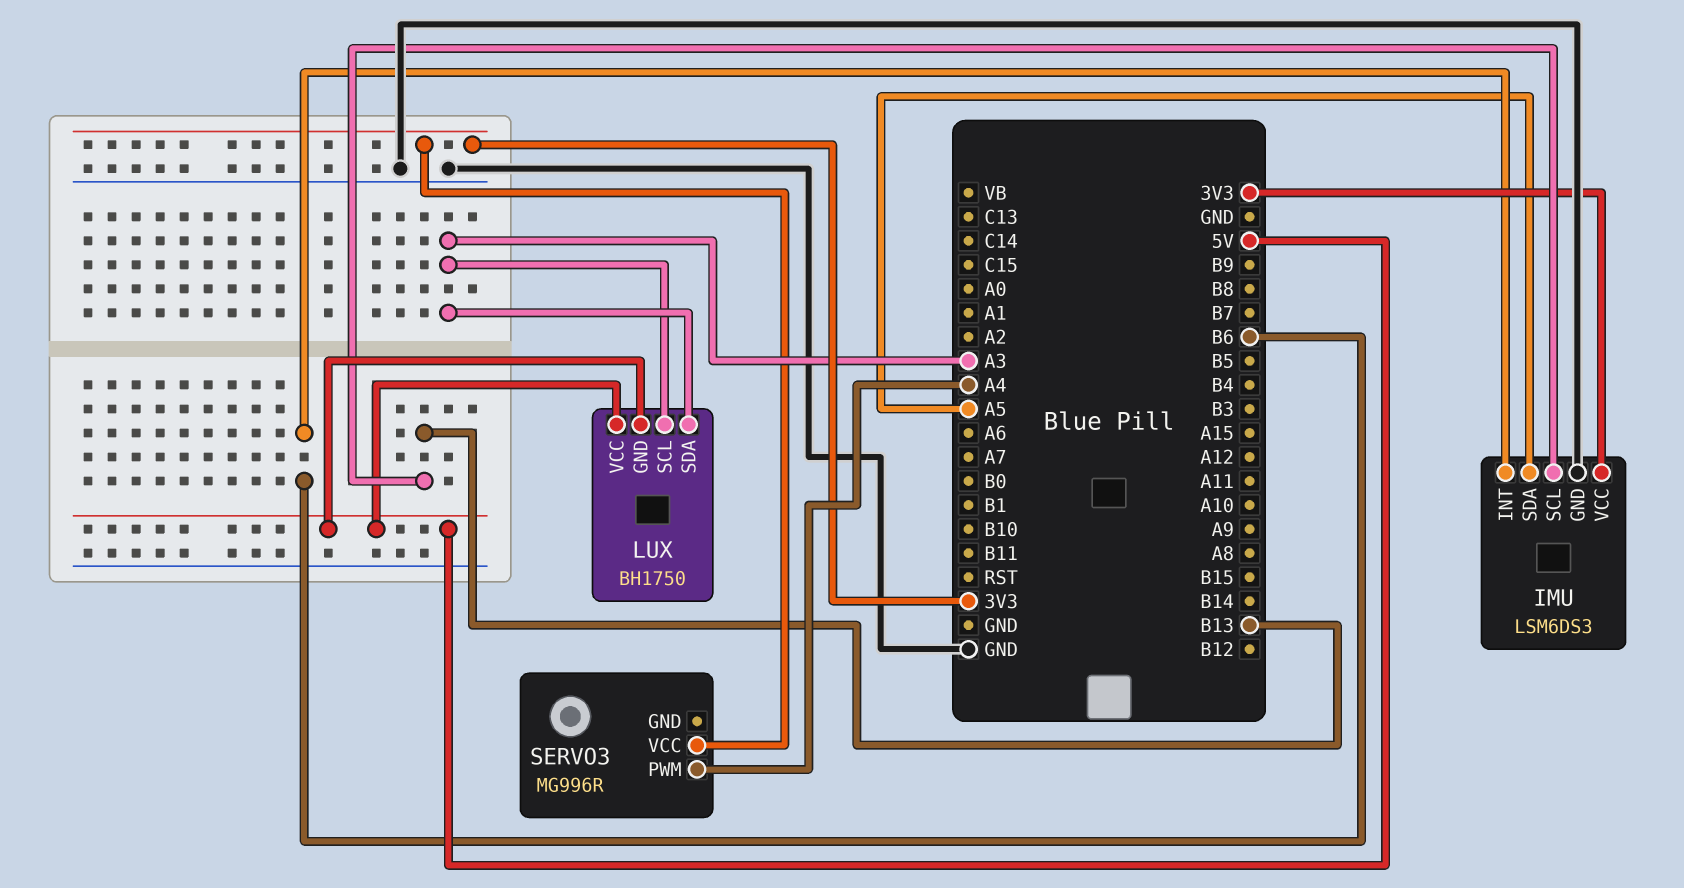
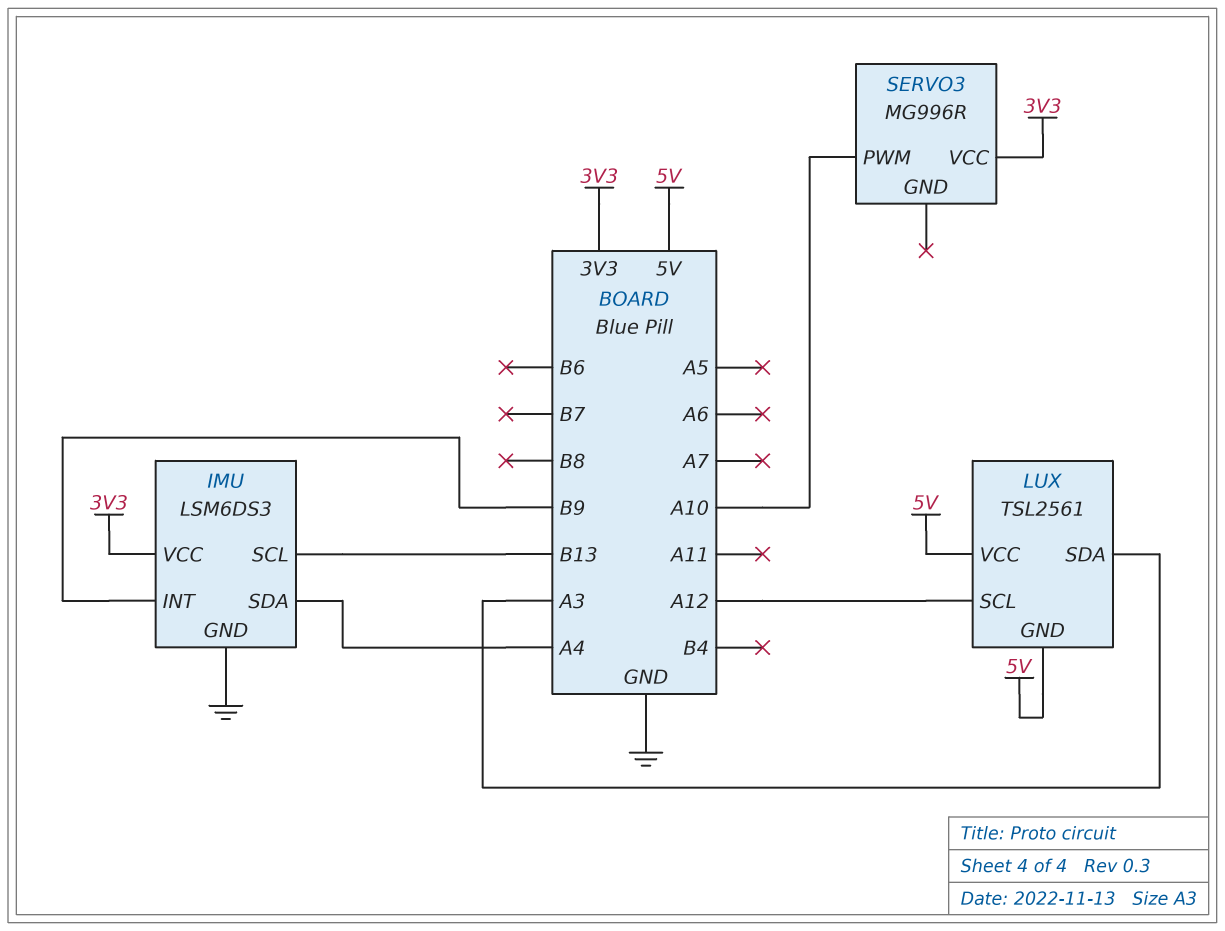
IMU pin INT: B6 -> B9
IMU pin SDA: A5 -> A4
LUX: BH1750 -> TSL2561
LUX pin SCL: A3 -> A12
SERVO3 pin PWM: A4 -> A10

